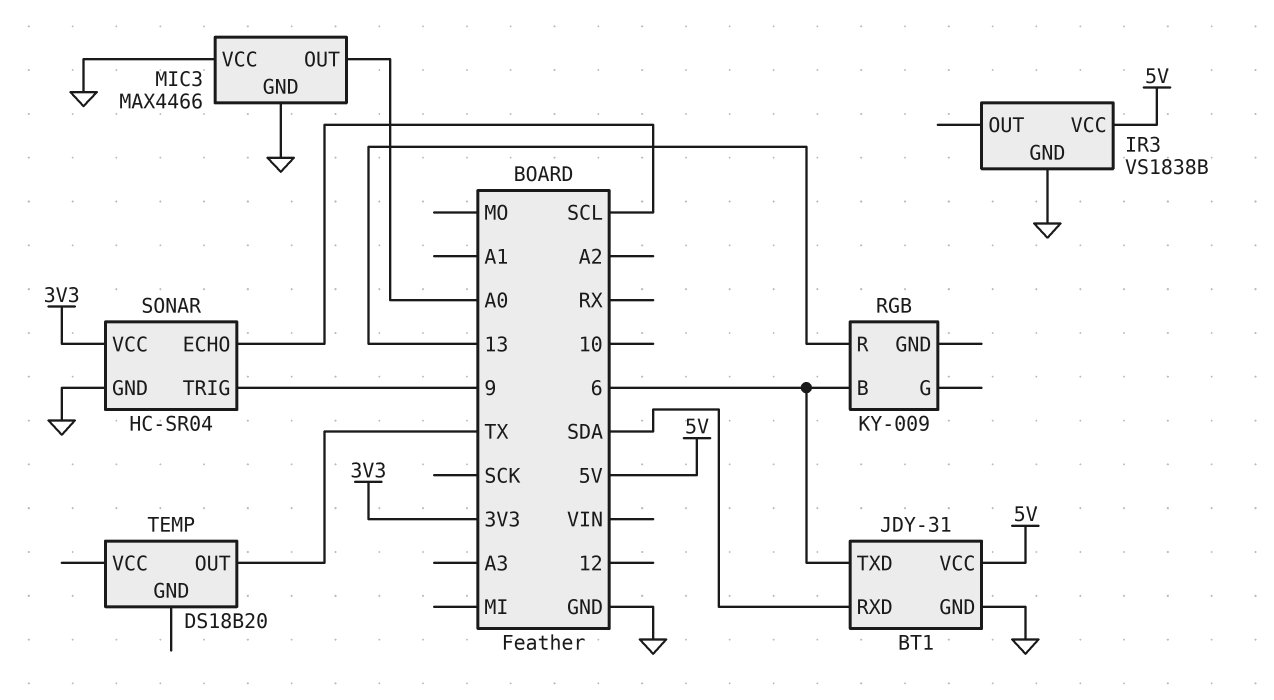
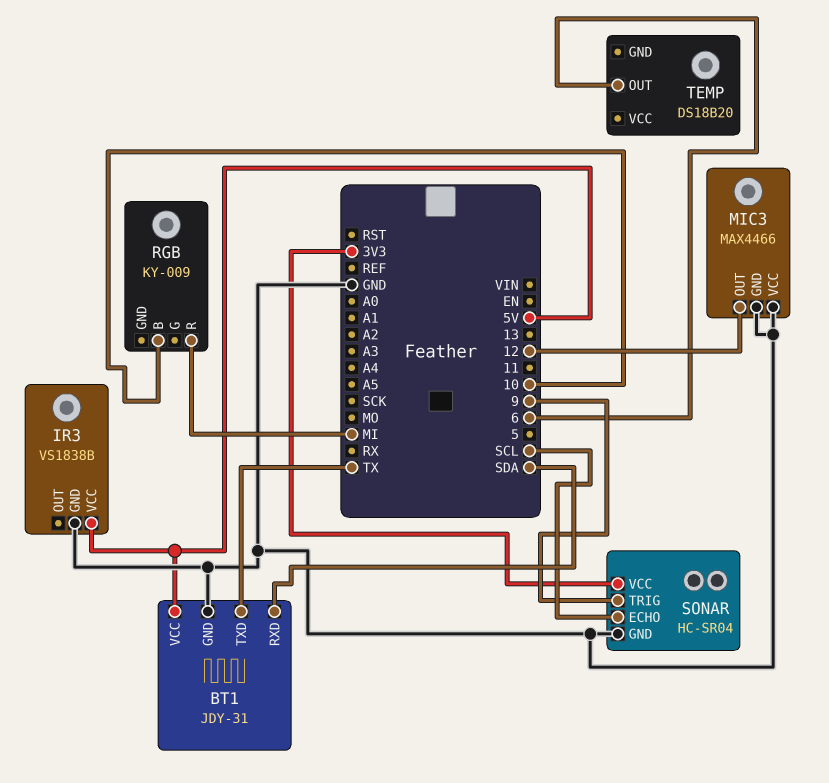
BT1 pin TXD: 6 -> TX
MIC3 pin OUT: A0 -> 12
RGB pin B: 6 -> 10
RGB pin R: 13 -> MI
TEMP pin OUT: TX -> 6

